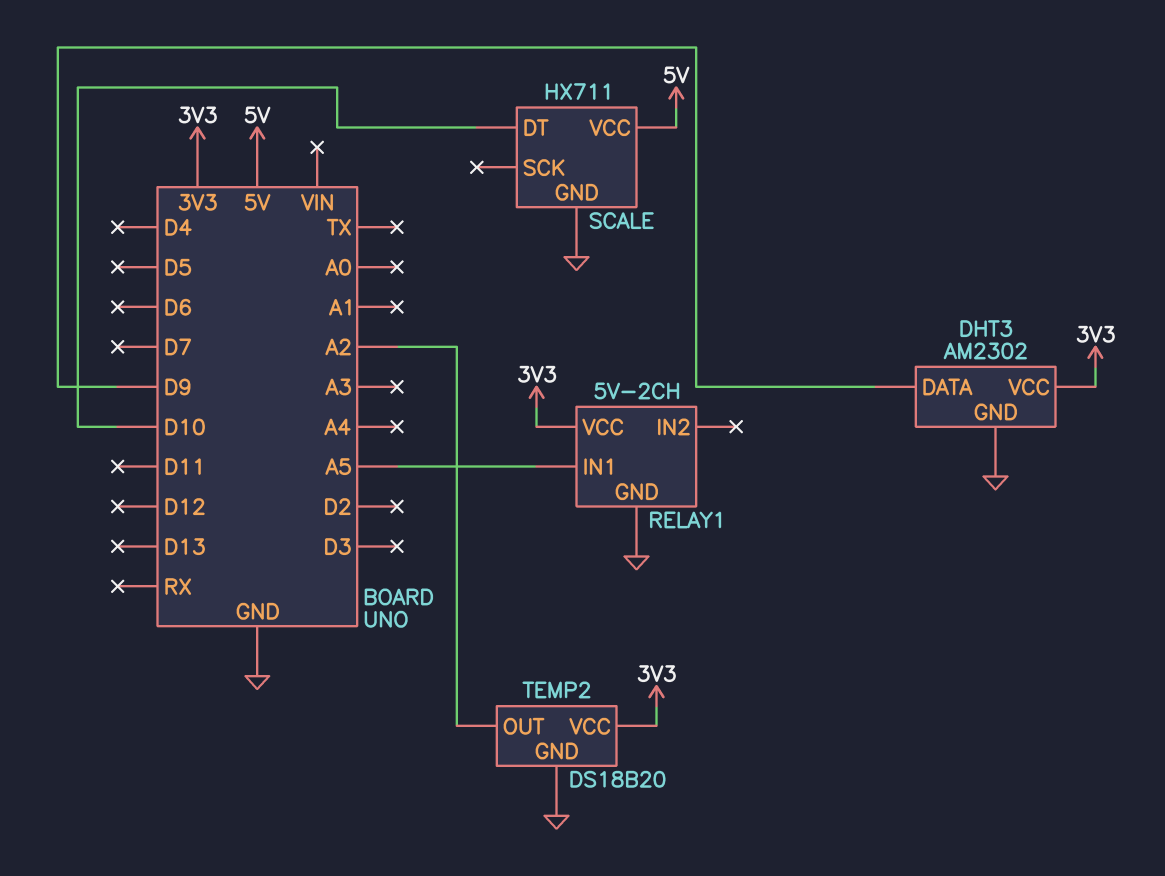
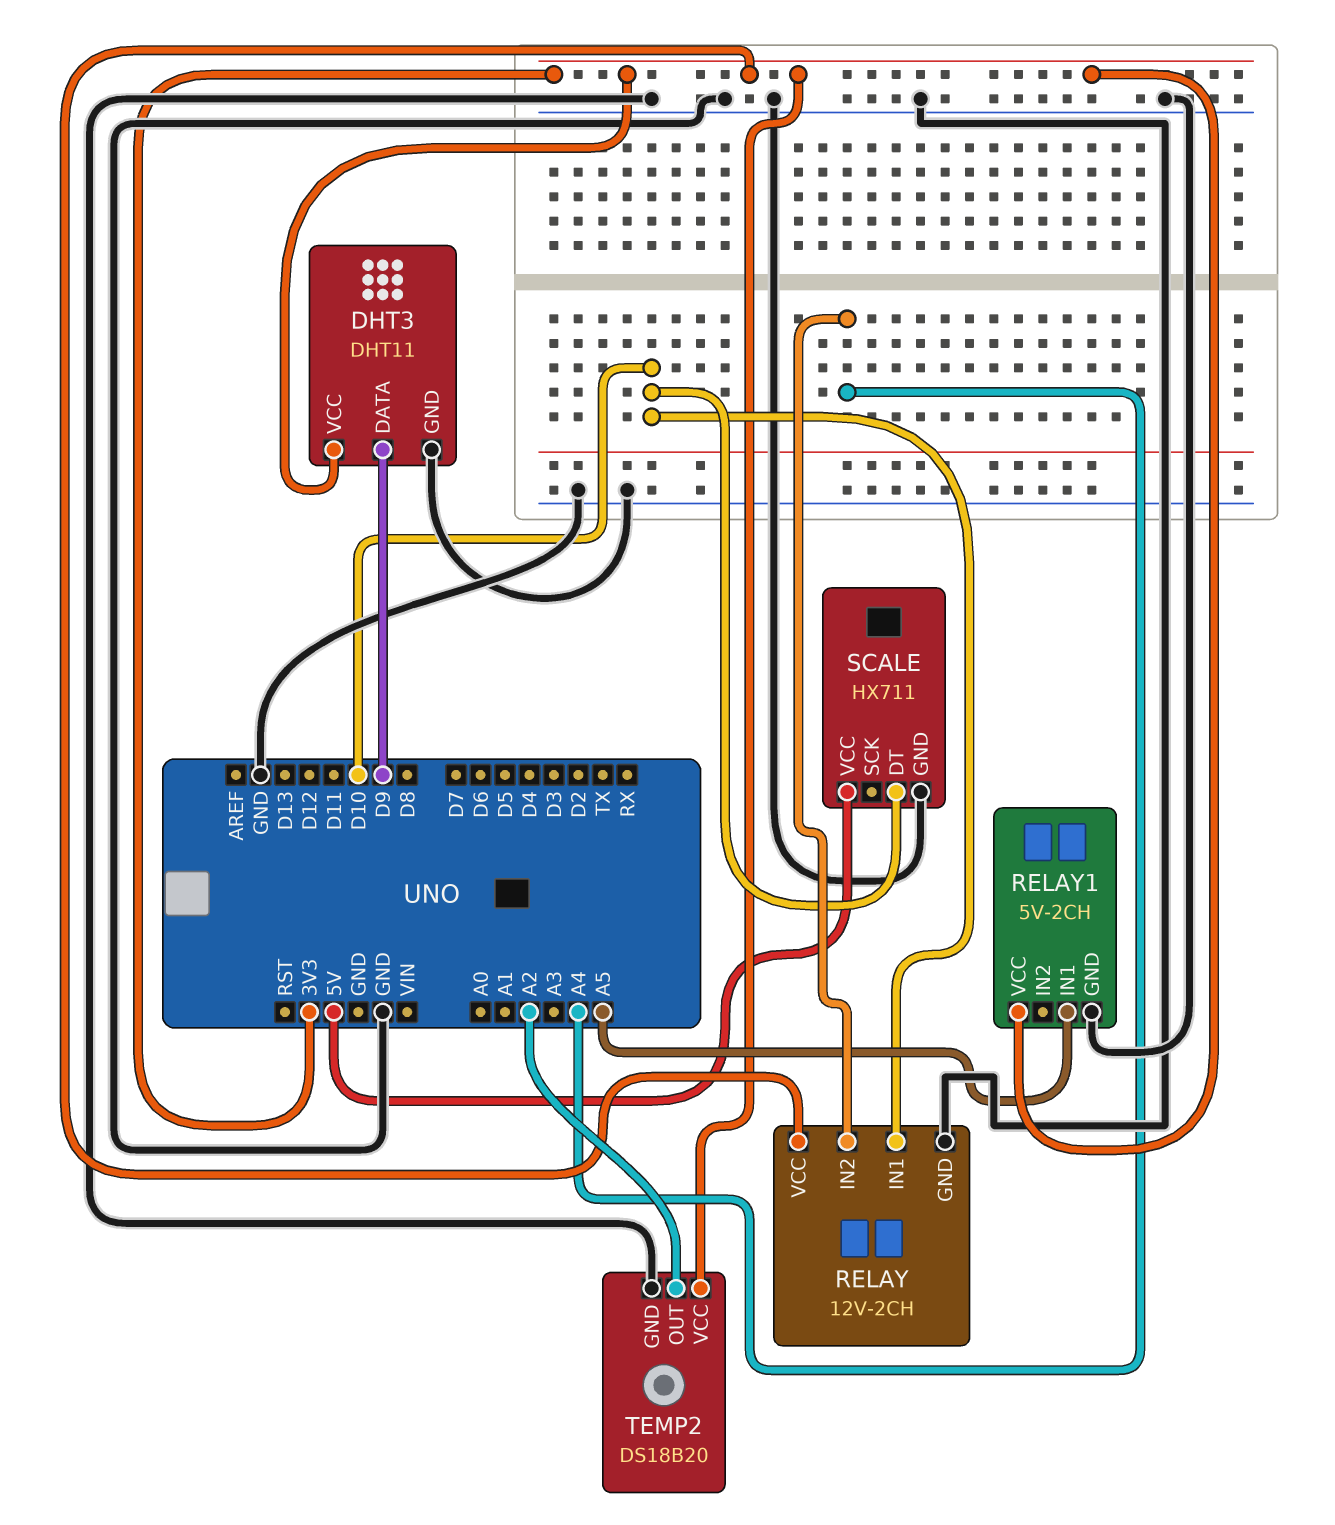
DHT3: AM2302 -> DHT11
RELAY: none -> 12V-2CH
RELAY pin GND: none -> GND
RELAY pin IN1: none -> D10
RELAY pin IN2: none -> A4
RELAY pin VCC: none -> 3V3

